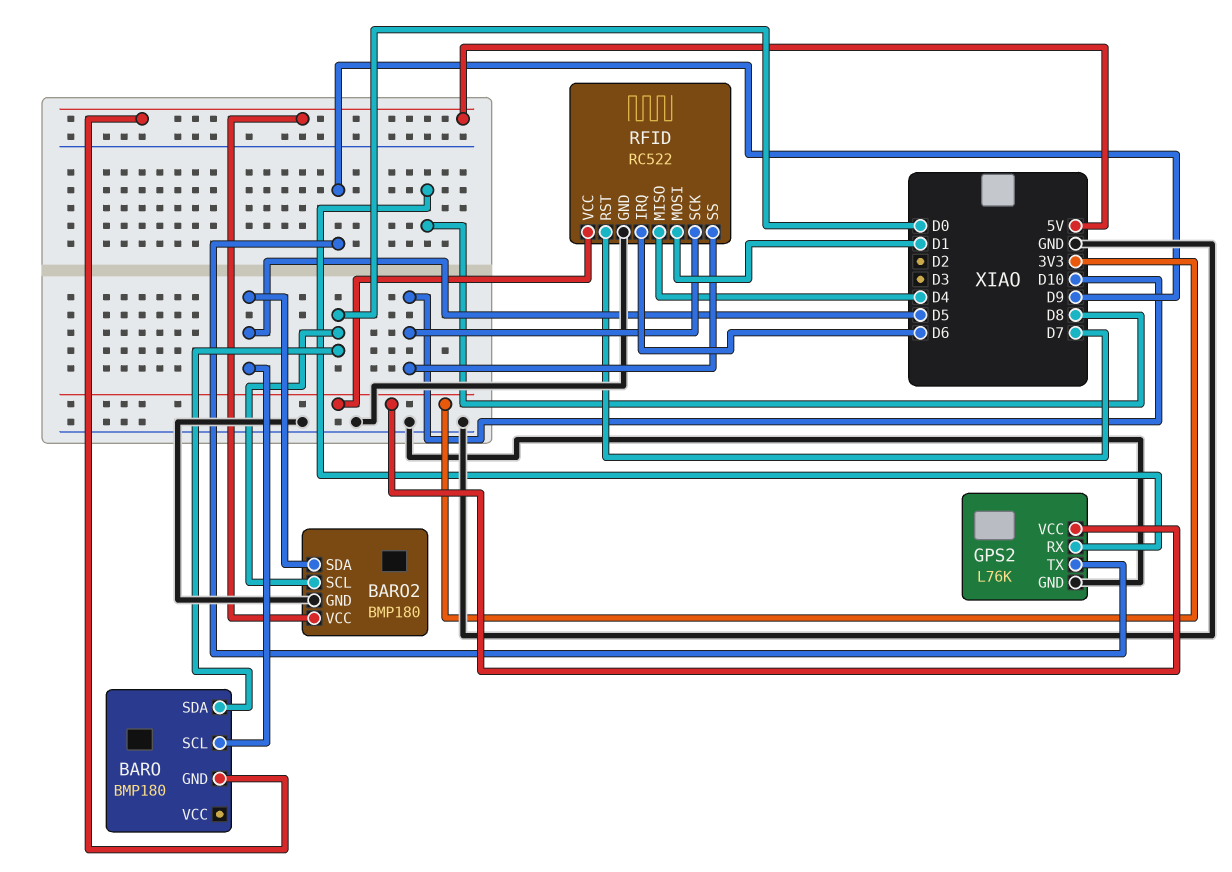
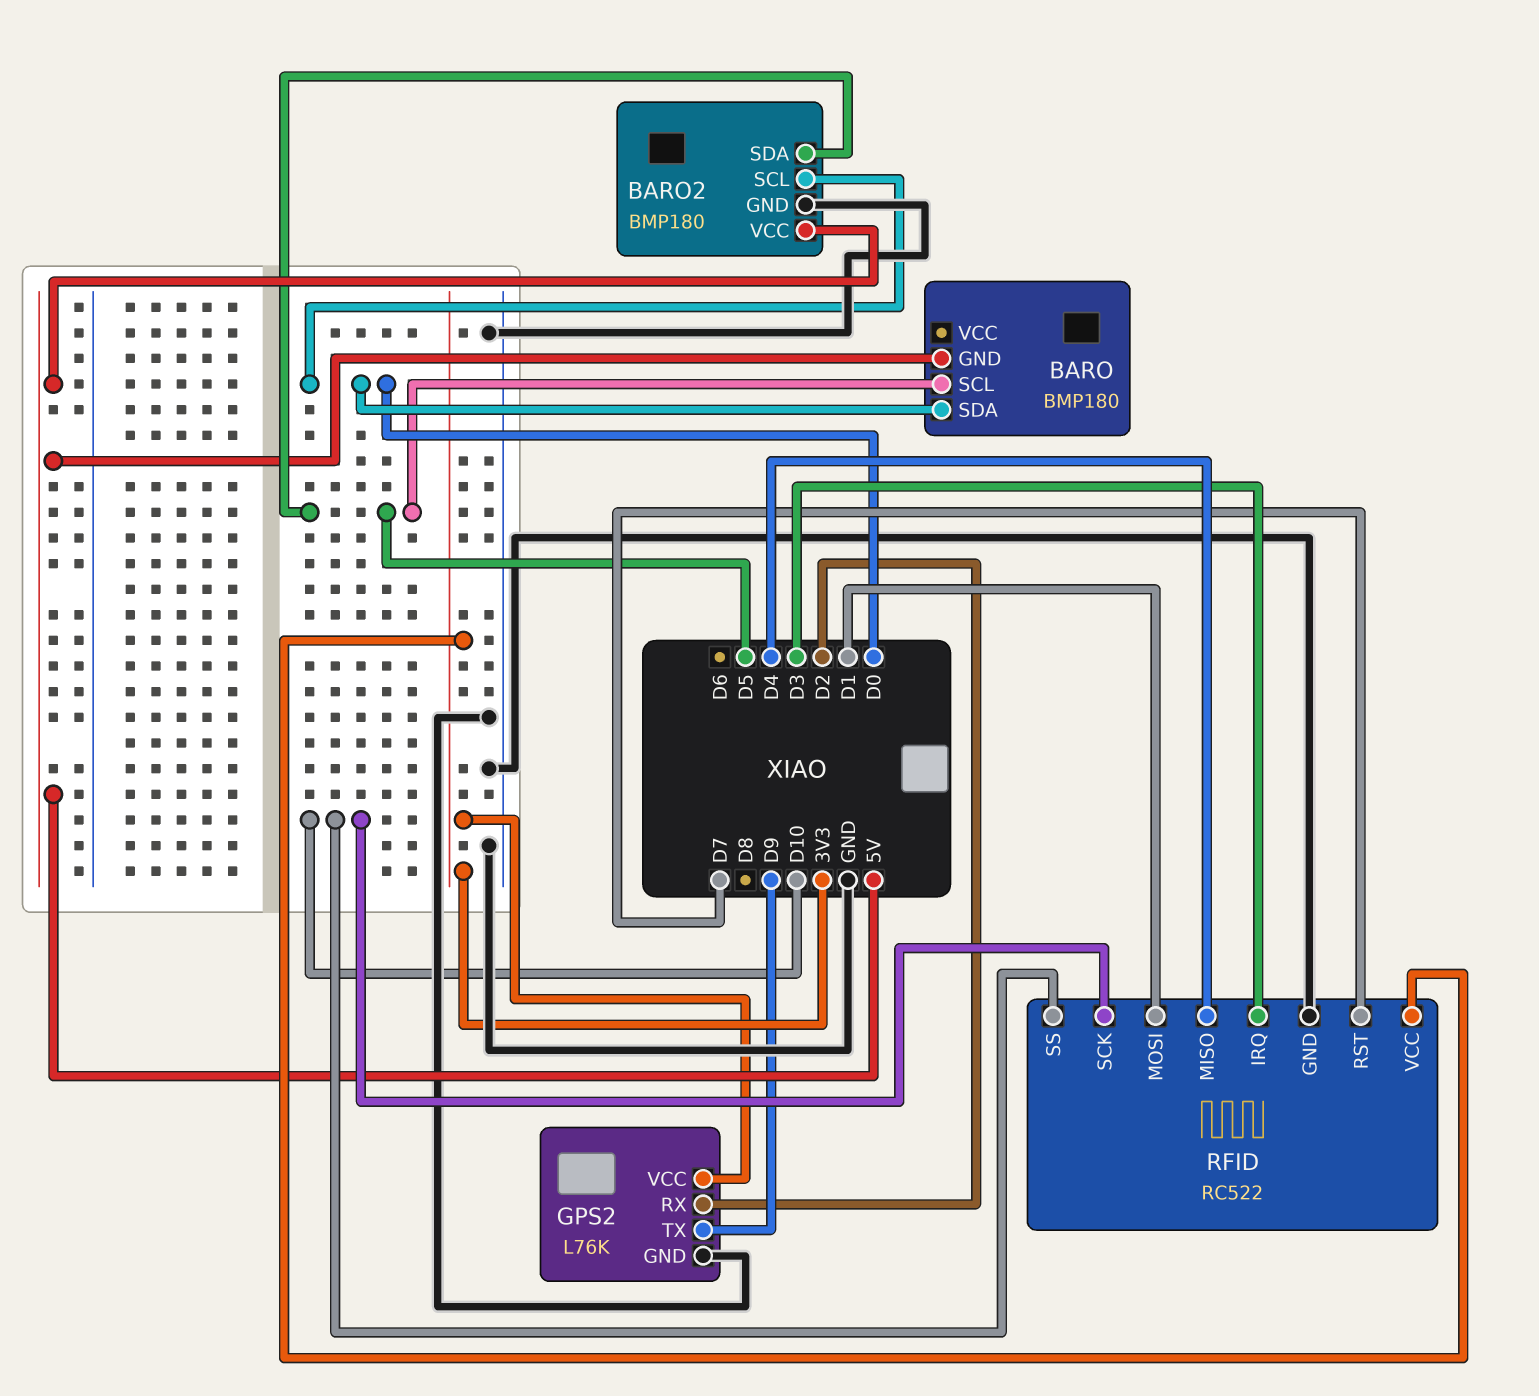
GPS2 pin RX: D8 -> D2
RFID pin IRQ: D6 -> D3

